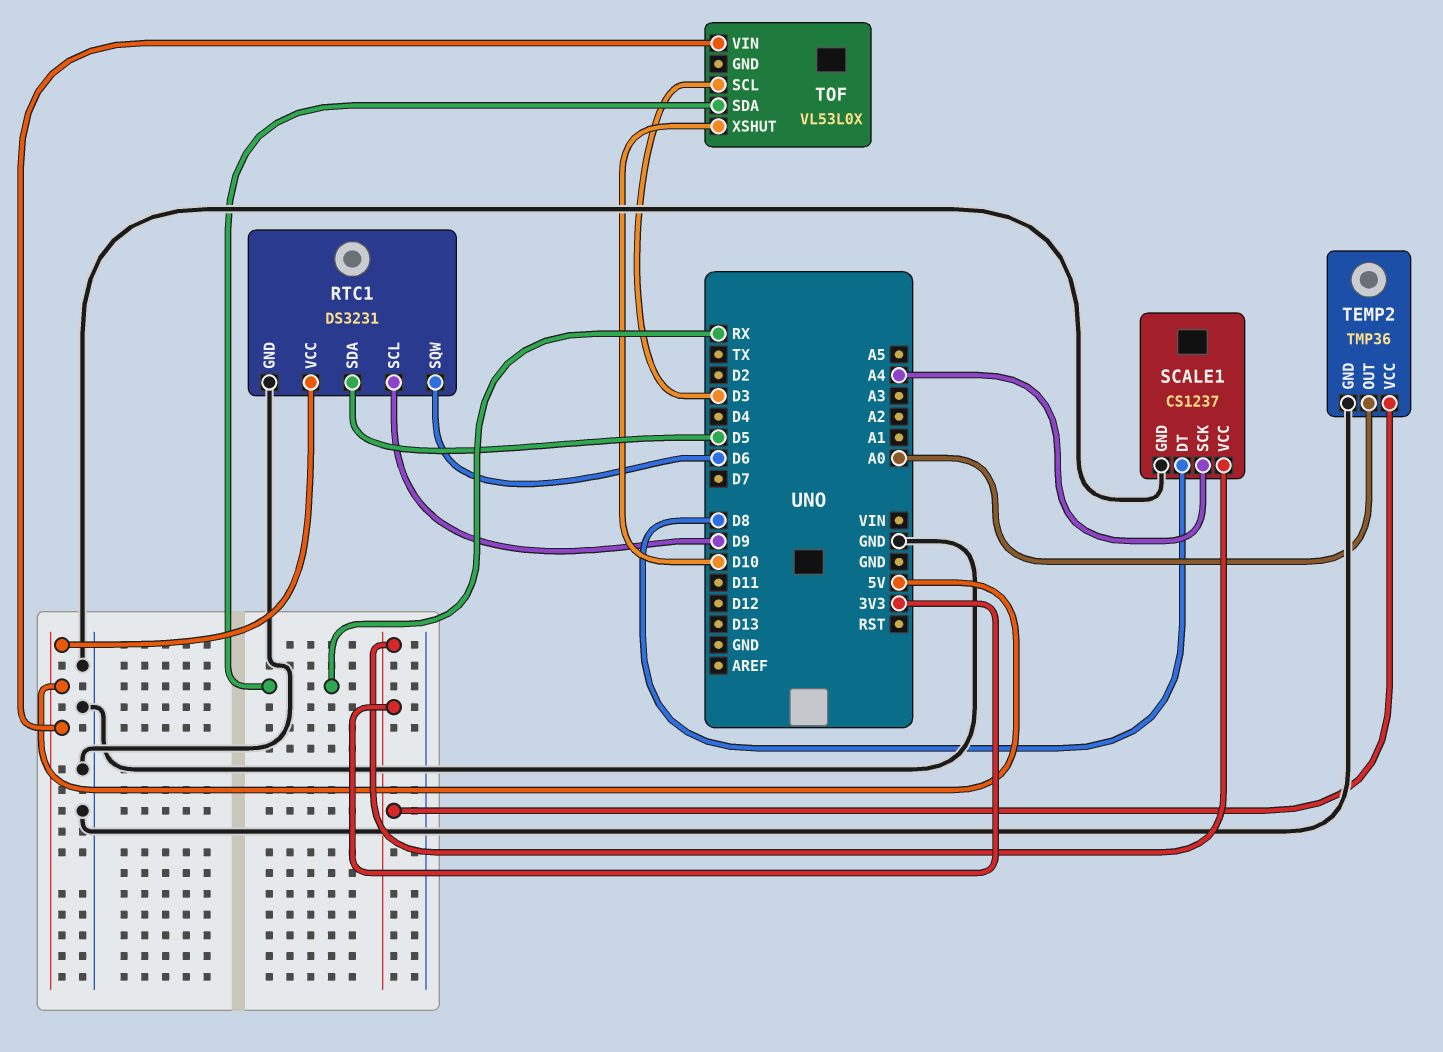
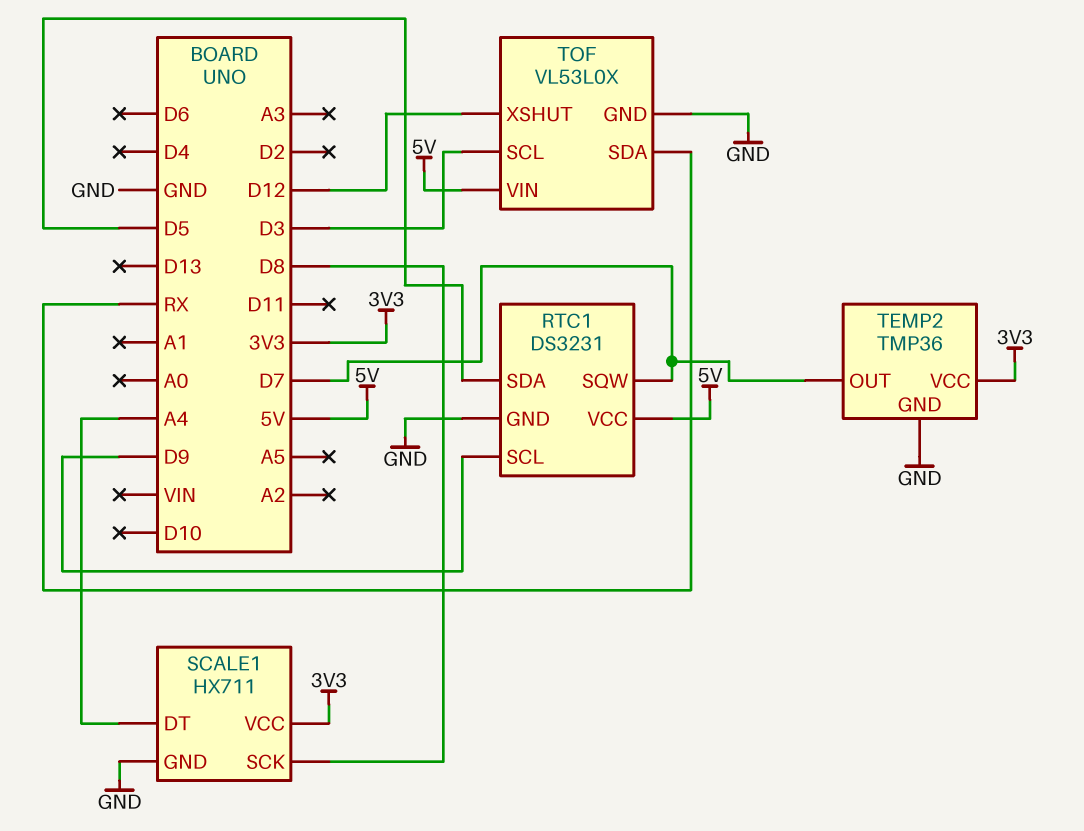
RTC1 pin SQW: D6 -> D7
SCALE1: CS1237 -> HX711
SCALE1 pin DT: D8 -> A4
SCALE1 pin SCK: A4 -> D8
TEMP2 pin OUT: A0 -> D7
TOF pin GND: none -> GND
TOF pin XSHUT: D10 -> D12

